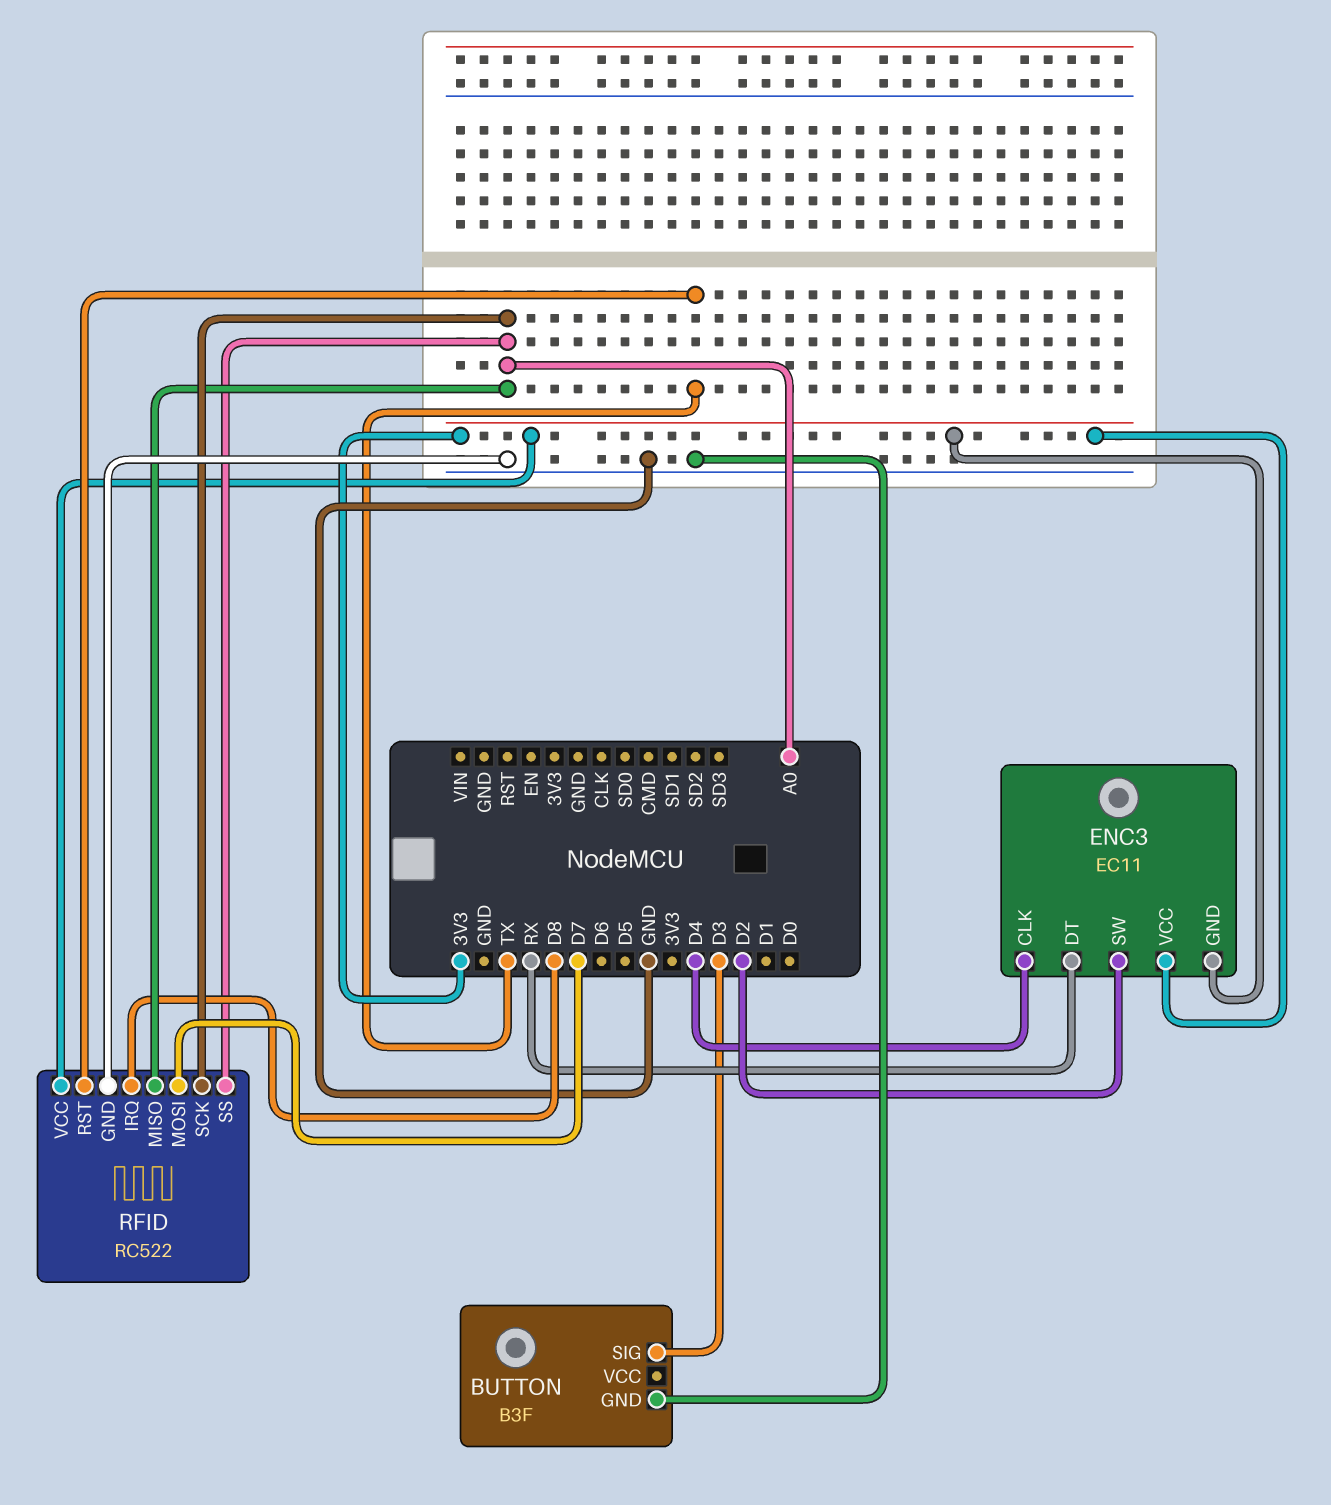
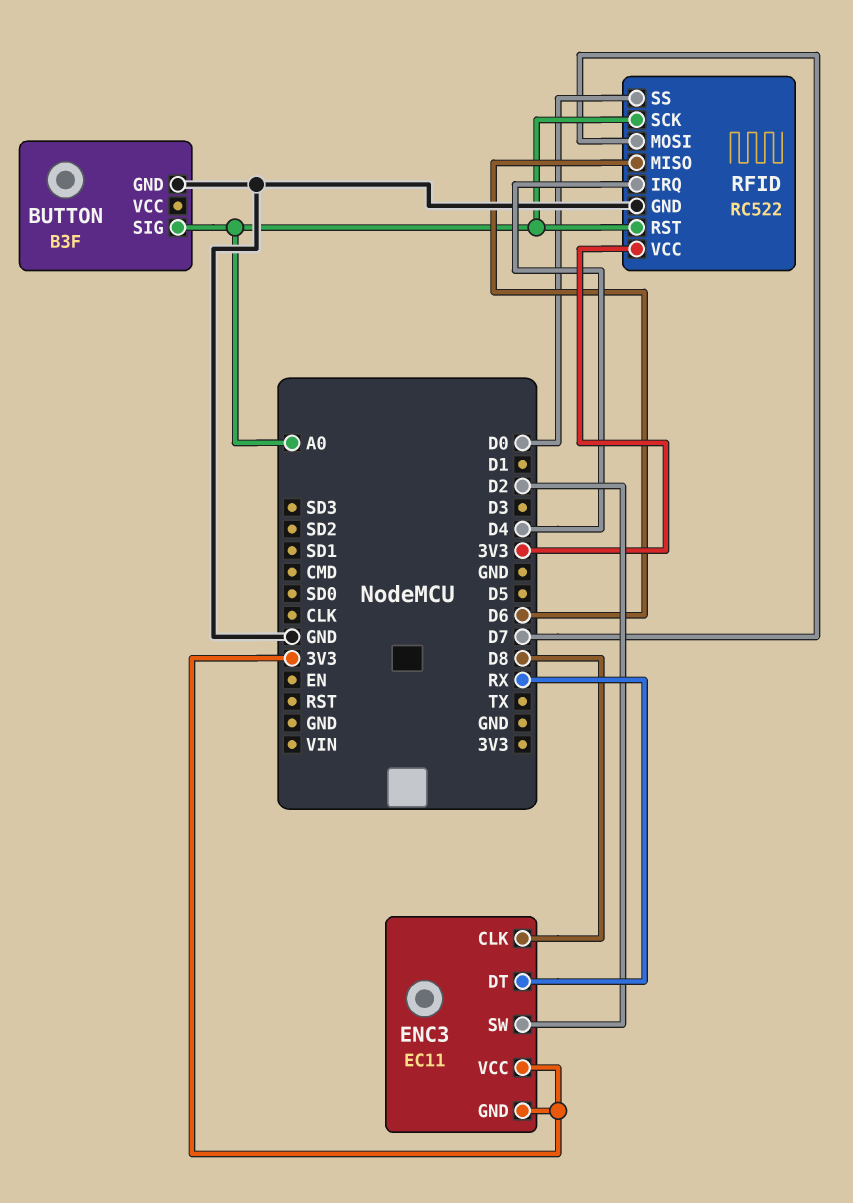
BUTTON pin SIG: D3 -> A0
ENC3 pin CLK: D4 -> D8
RFID pin IRQ: D8 -> D4
RFID pin MISO: A0 -> D6
RFID pin RST: TX -> A0
RFID pin SS: A0 -> D0

